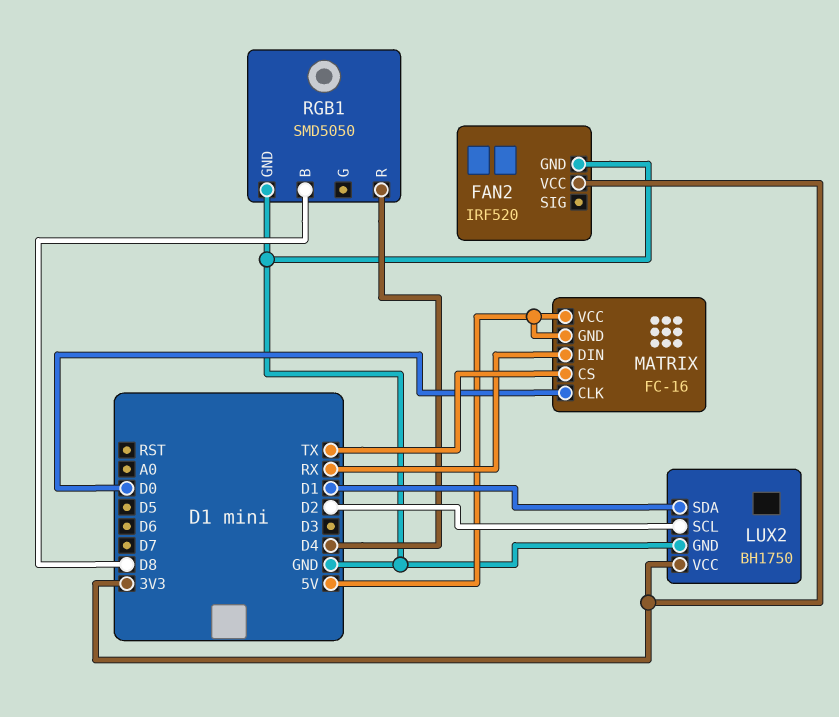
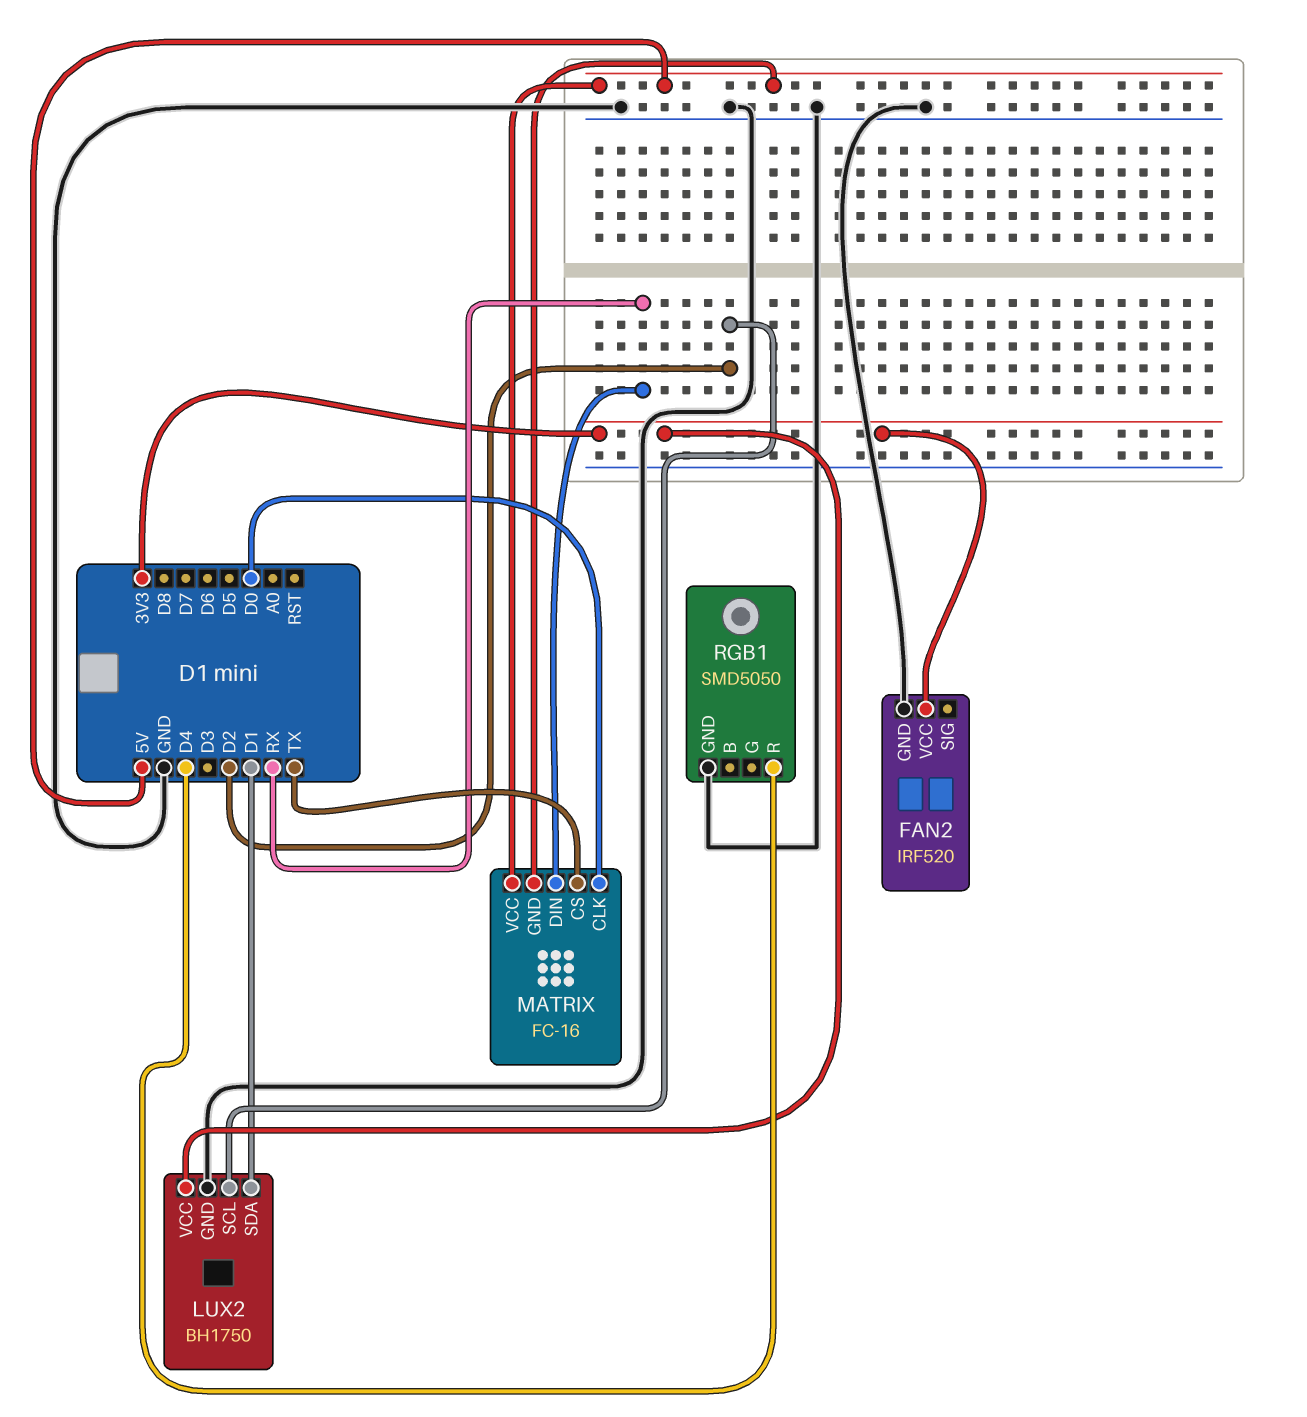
RGB1 pin B: D8 -> none

